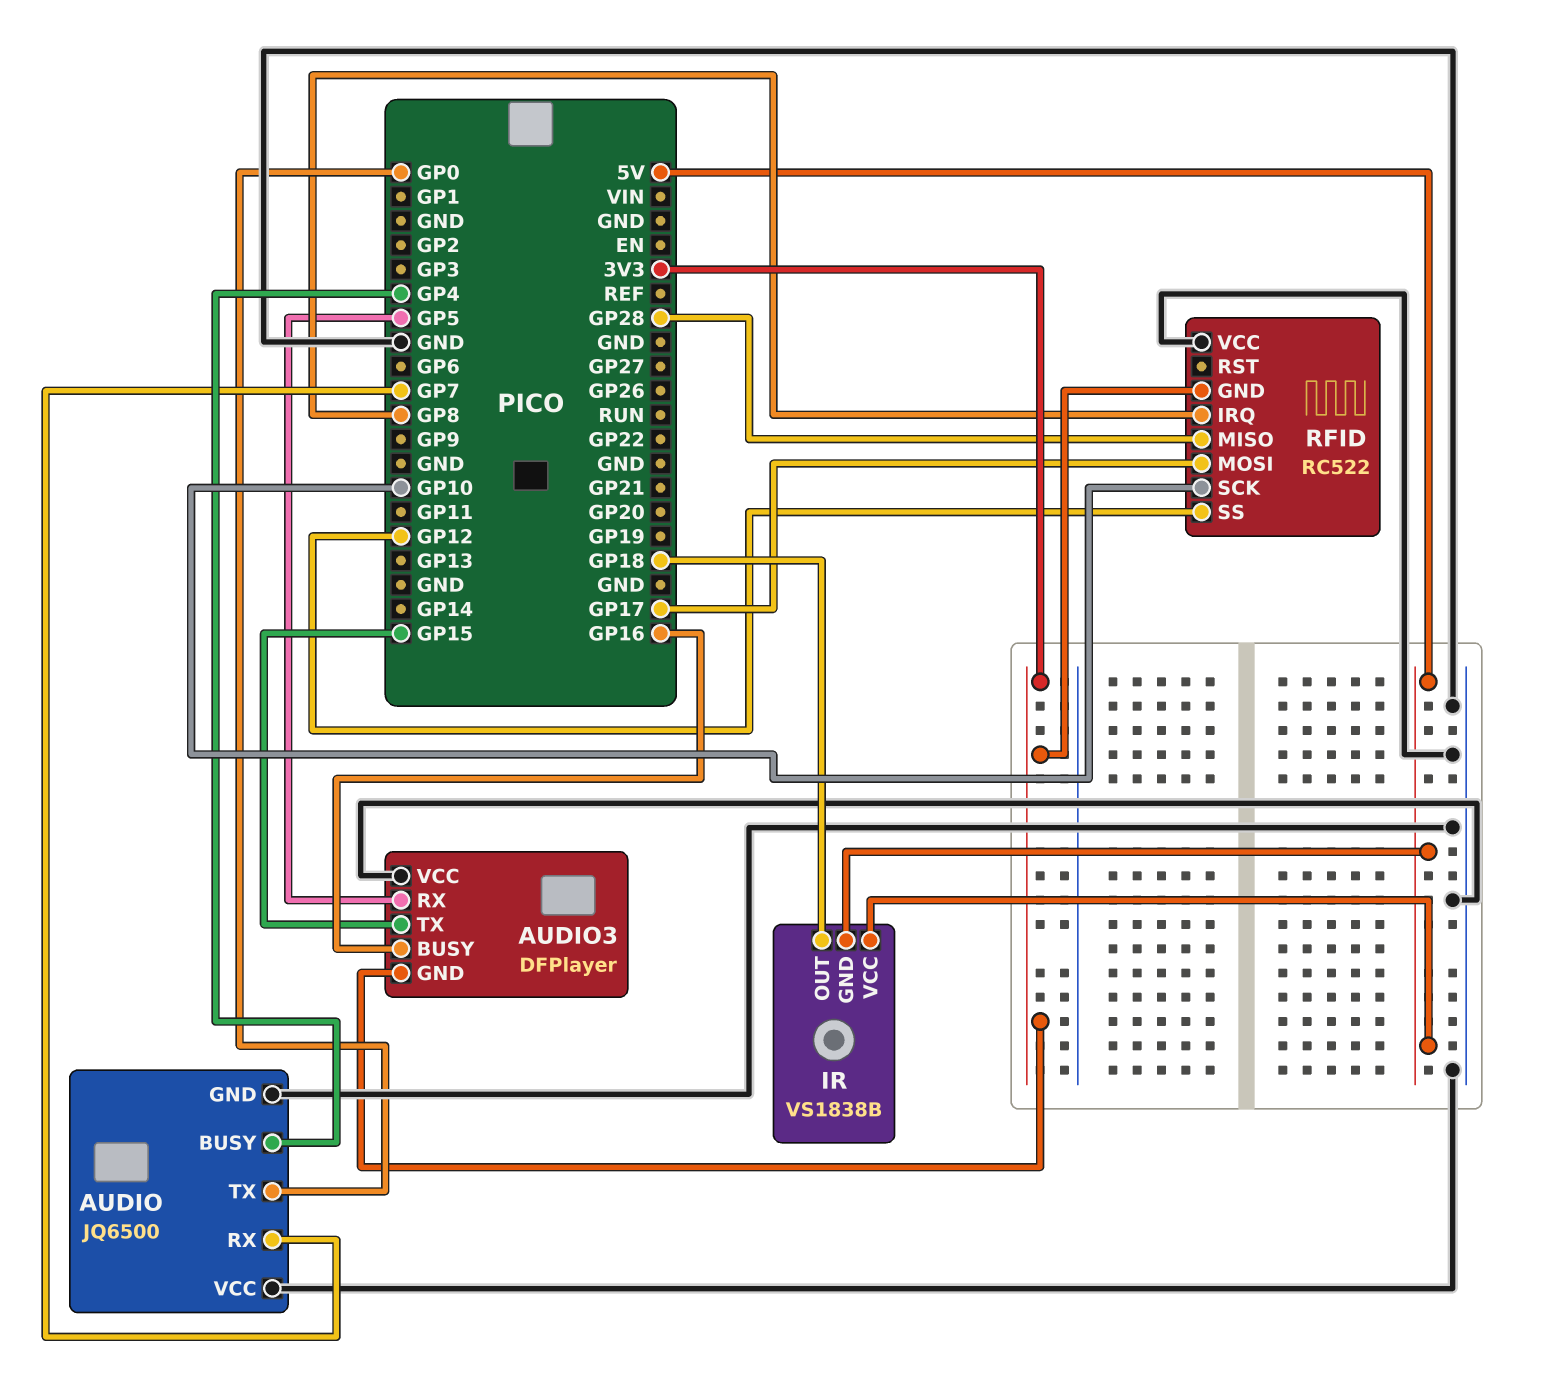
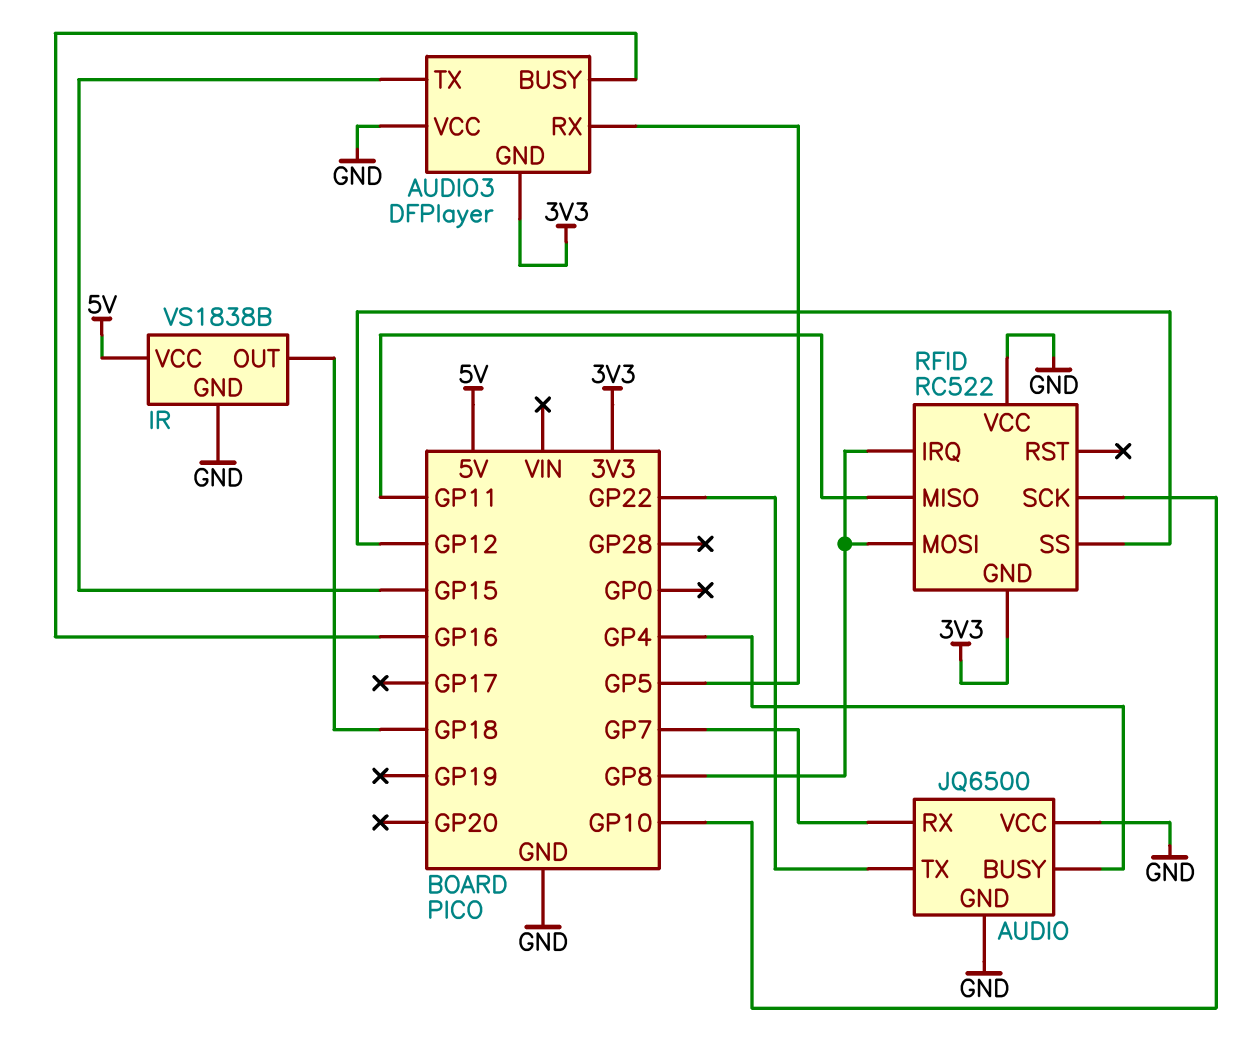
AUDIO pin TX: GP0 -> GP22
IR pin GND: 5V -> GND
RFID pin MISO: GP28 -> GP11
RFID pin MOSI: GP17 -> GP8

